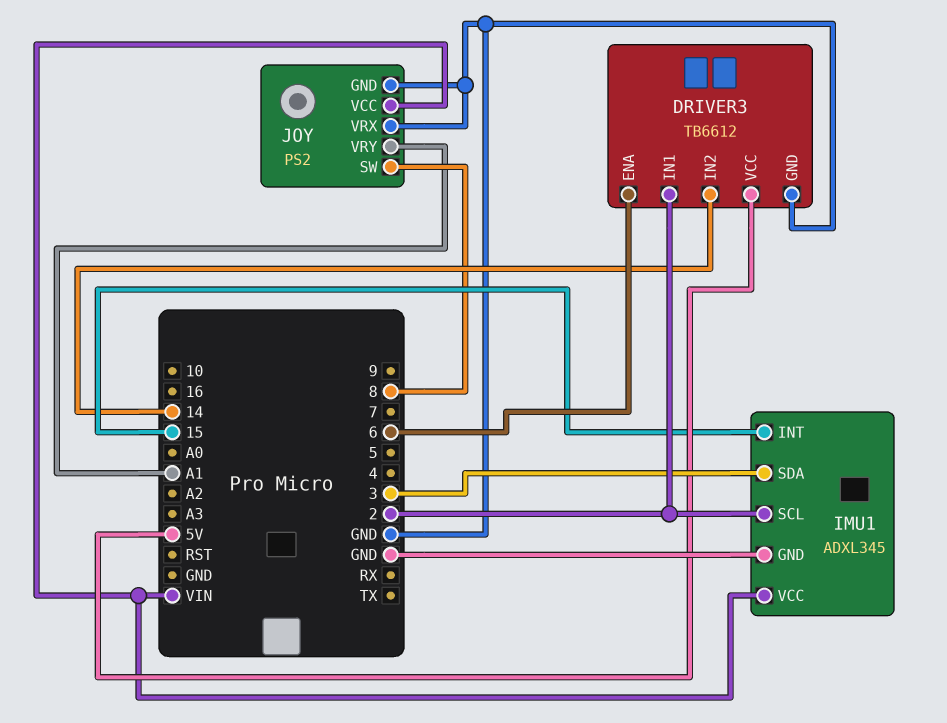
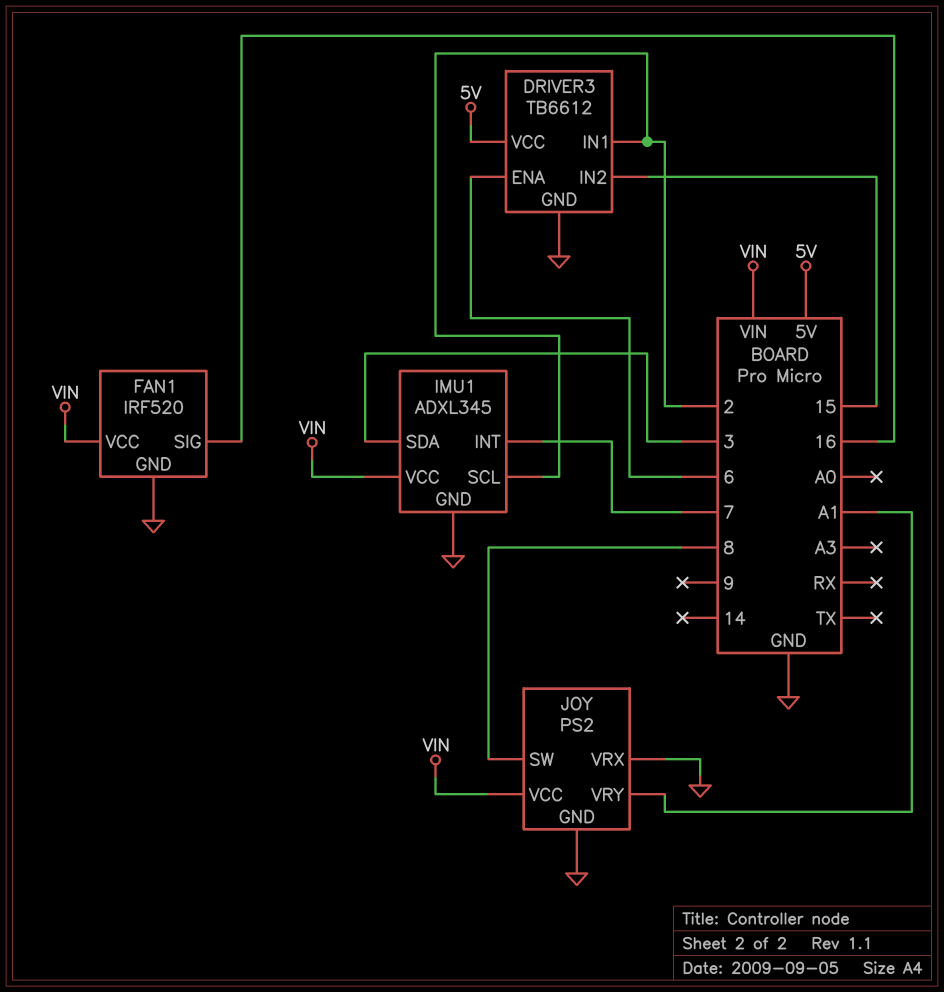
DRIVER3 pin IN2: 14 -> 15
FAN1: none -> IRF520
FAN1 pin GND: none -> GND
FAN1 pin SIG: none -> 16
FAN1 pin VCC: none -> VIN
IMU1 pin INT: 15 -> 7

